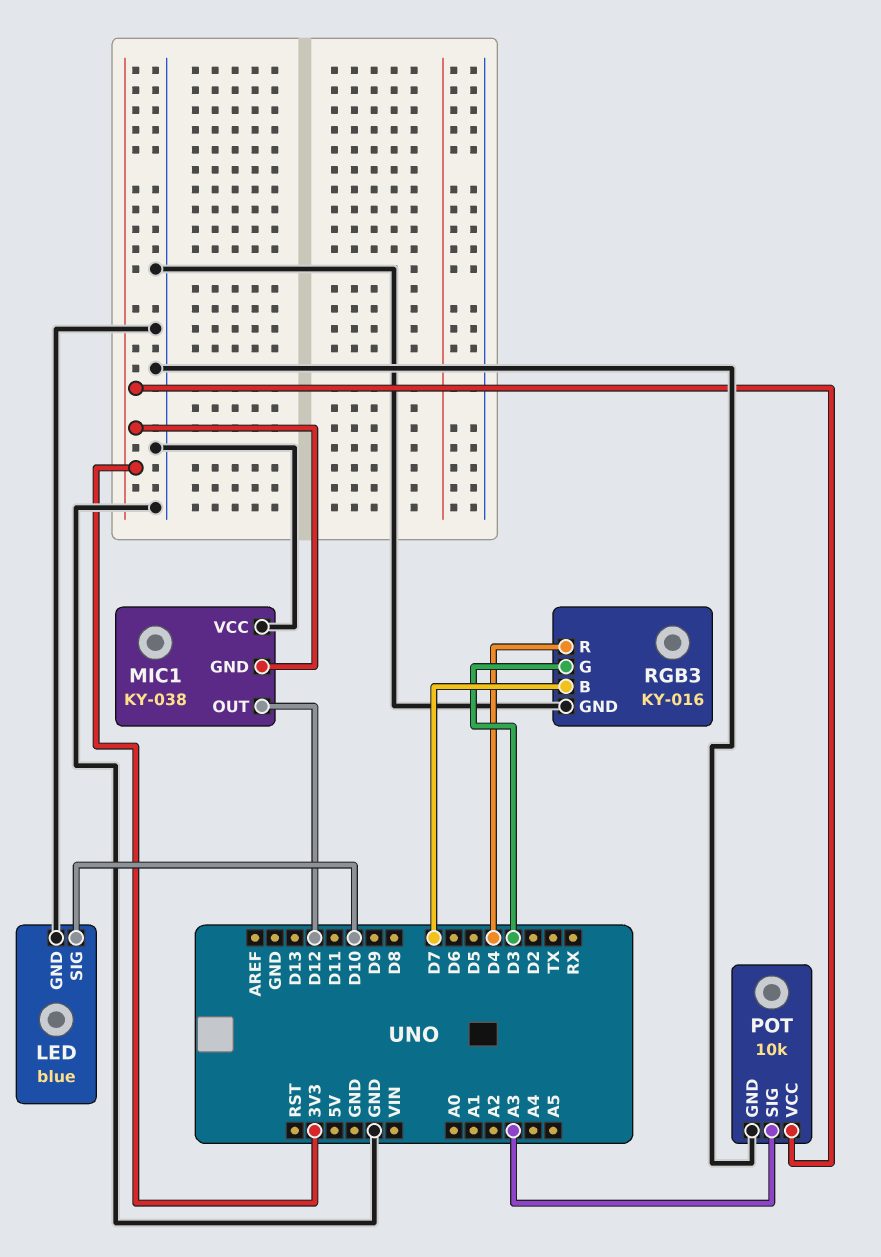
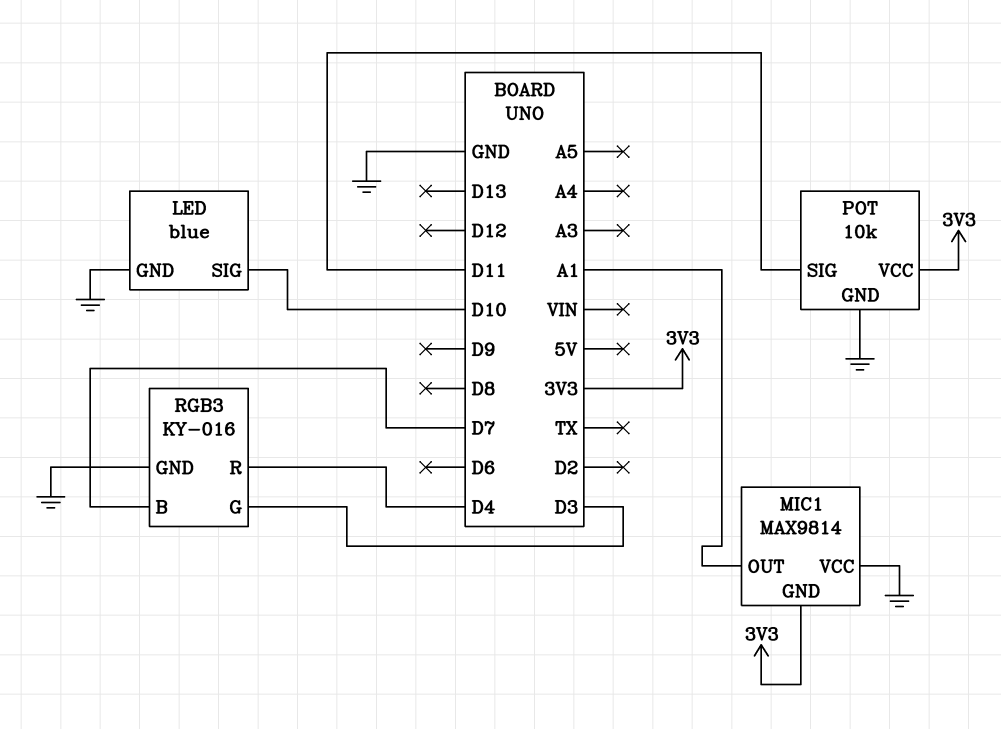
MIC1: KY-038 -> MAX9814
MIC1 pin OUT: D12 -> A1
POT pin SIG: A3 -> D11

